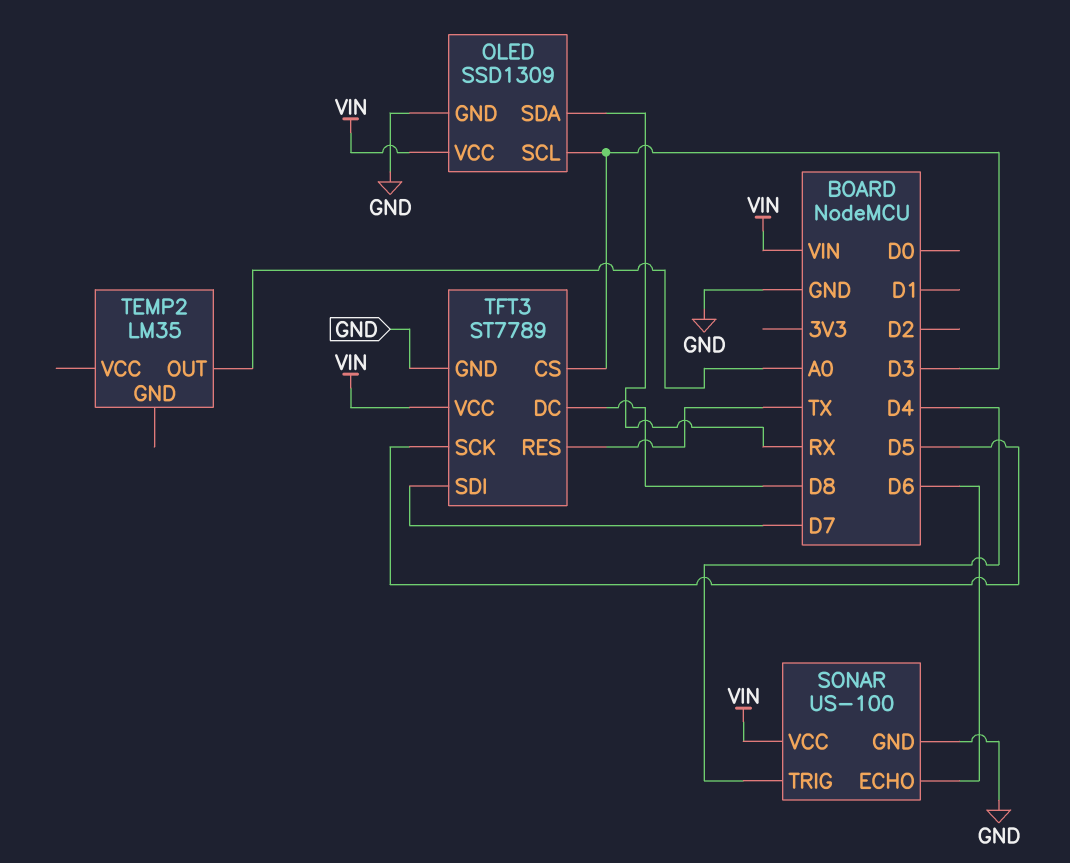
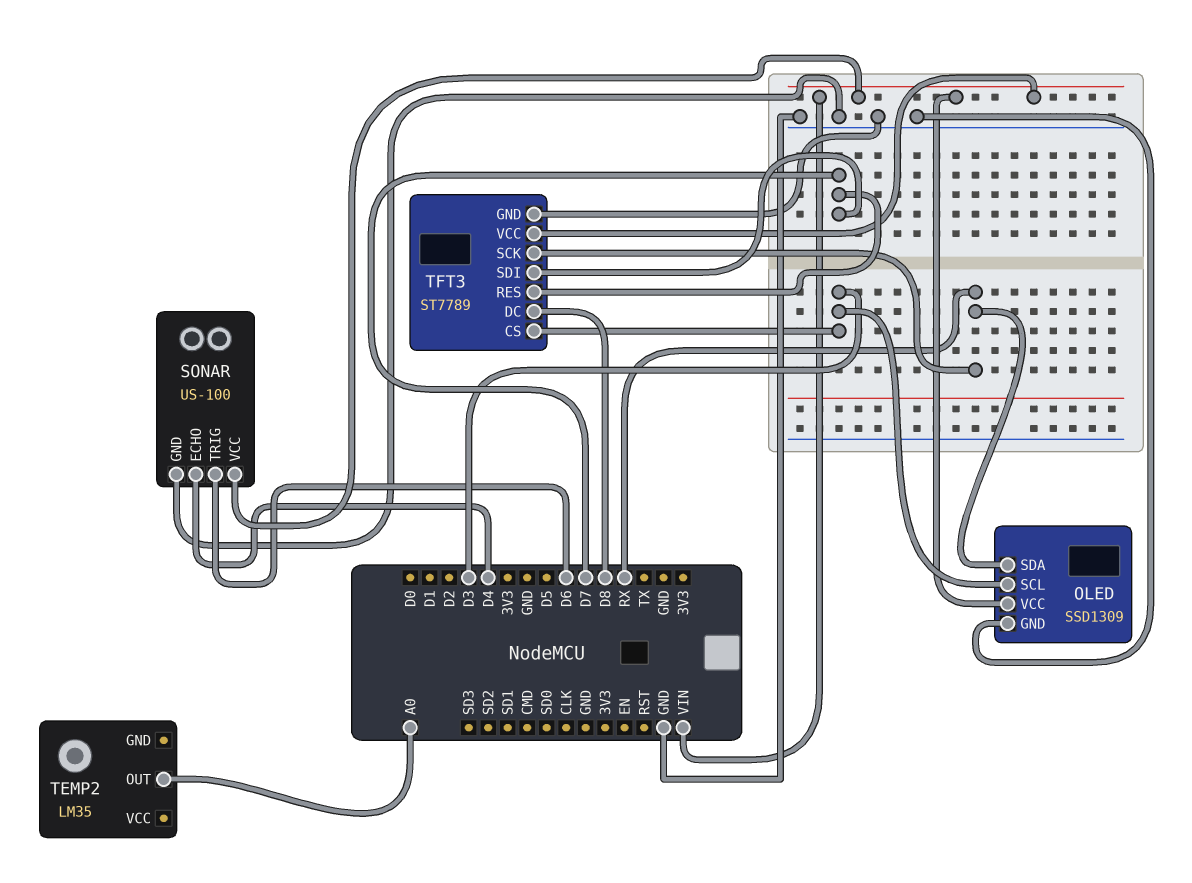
SONAR pin ECHO: D6 -> D4
SONAR pin TRIG: D4 -> D6
TFT3 pin RES: TX -> D7
TFT3 pin SCK: D5 -> RX

